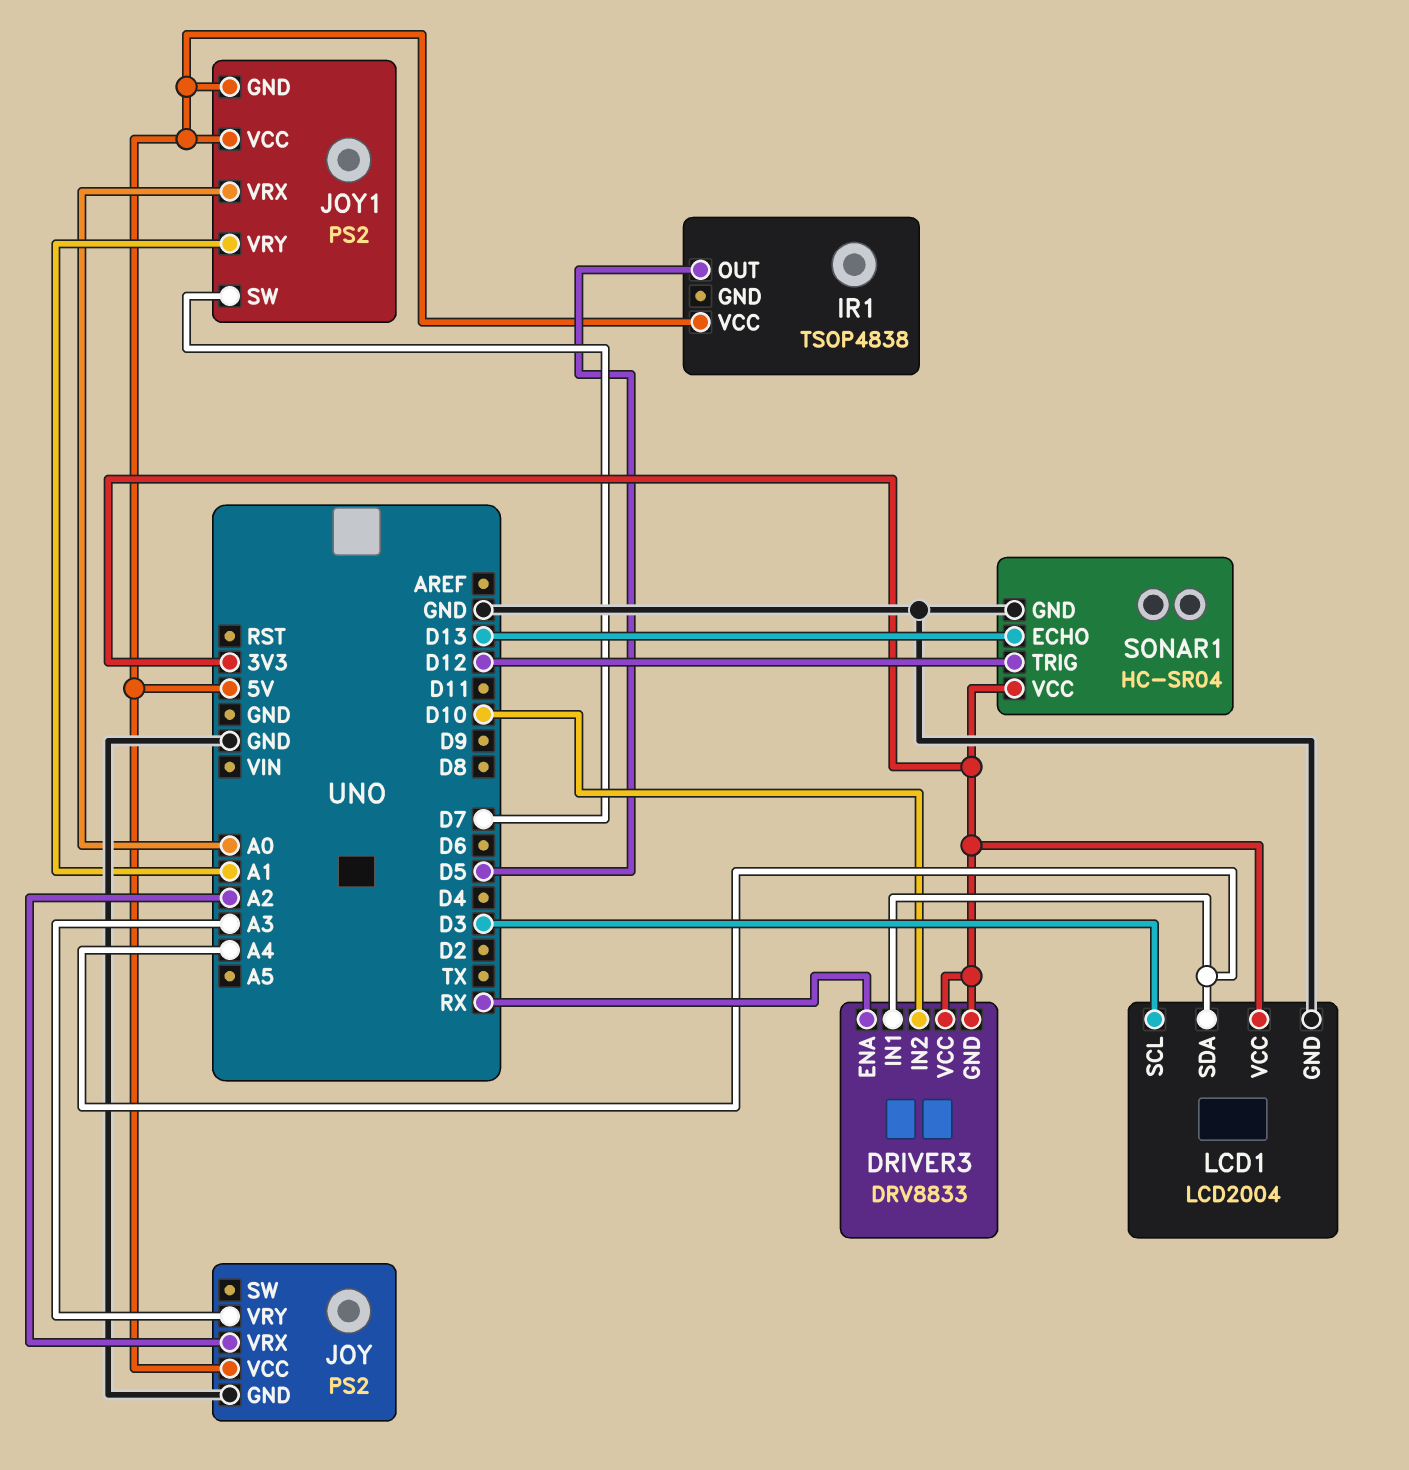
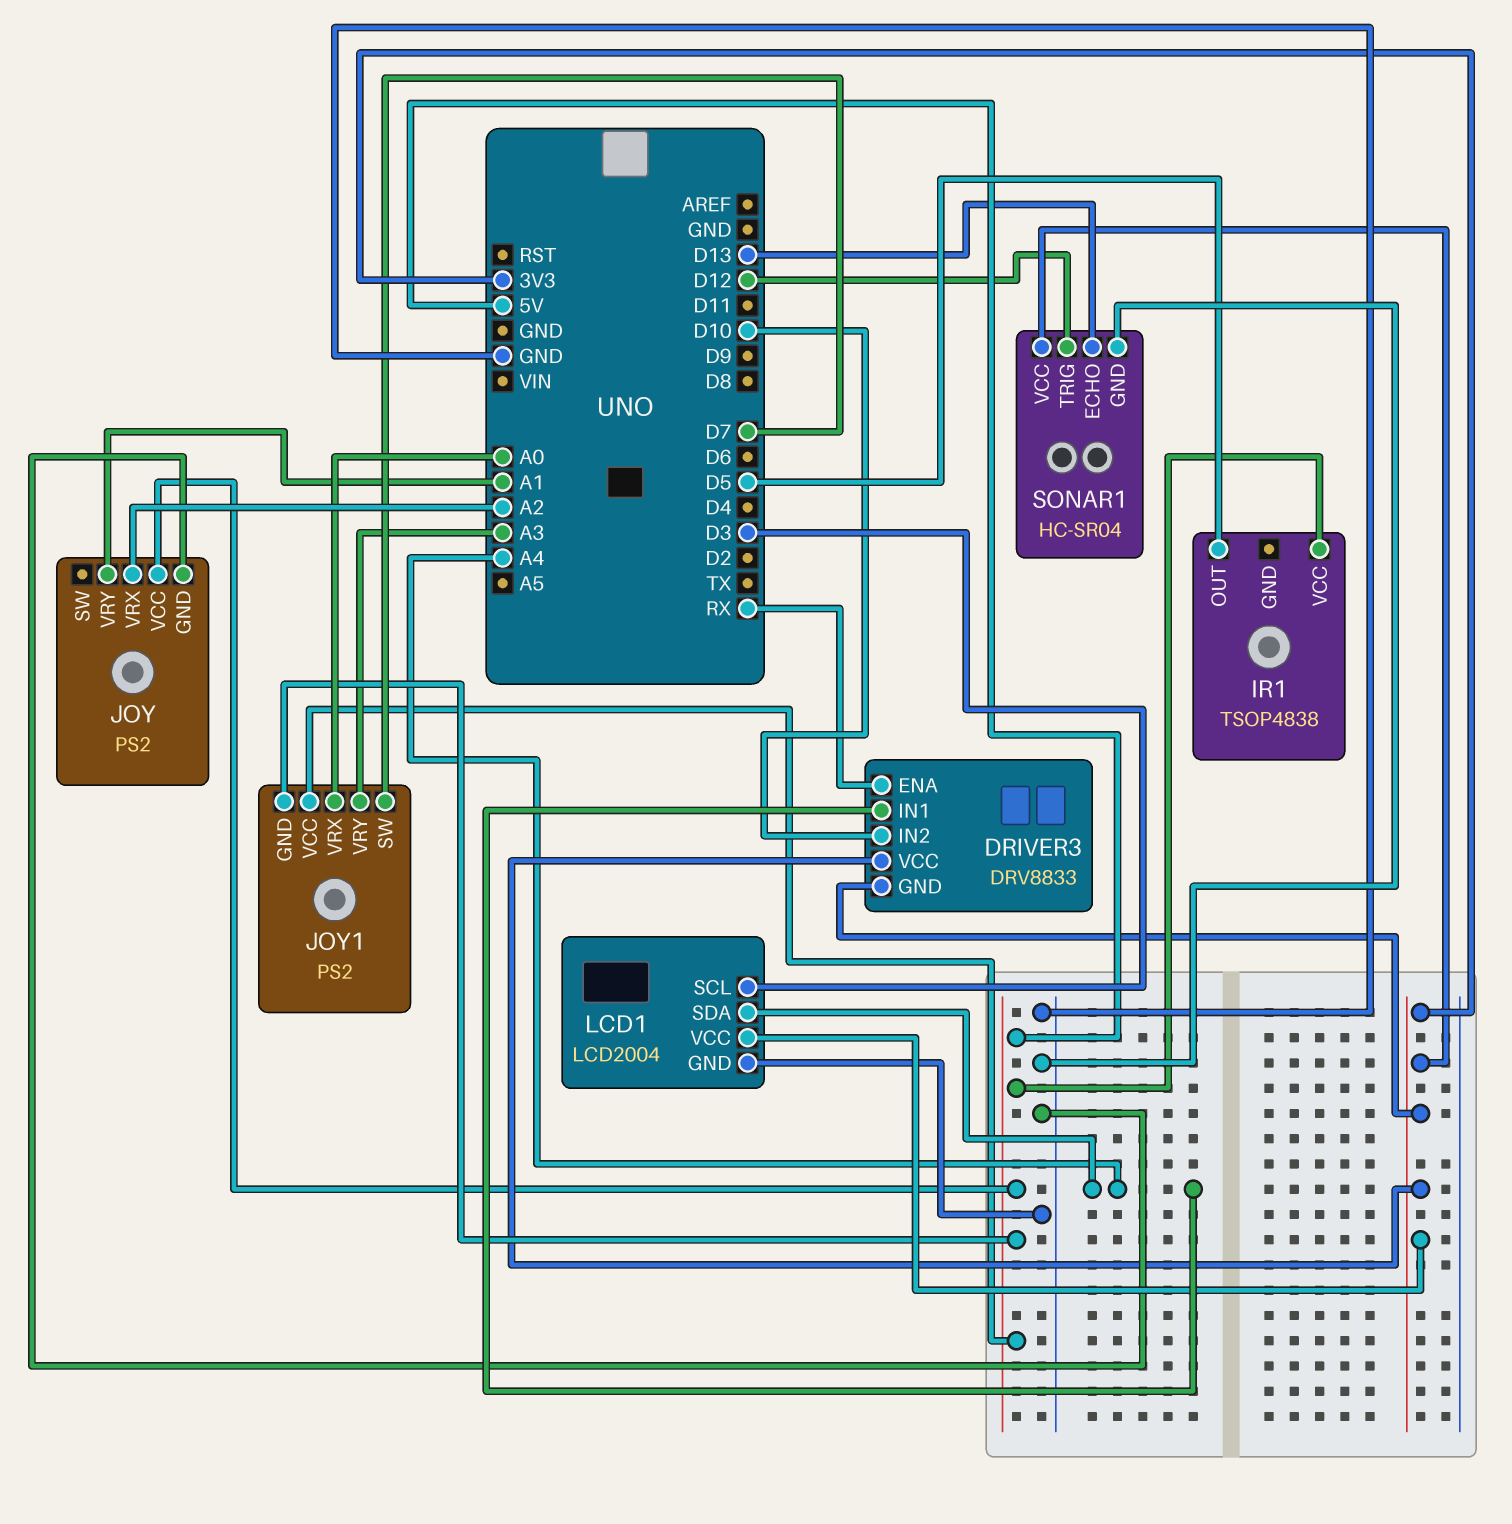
JOY pin VRY: A3 -> A1
JOY1 pin VRY: A1 -> A3

